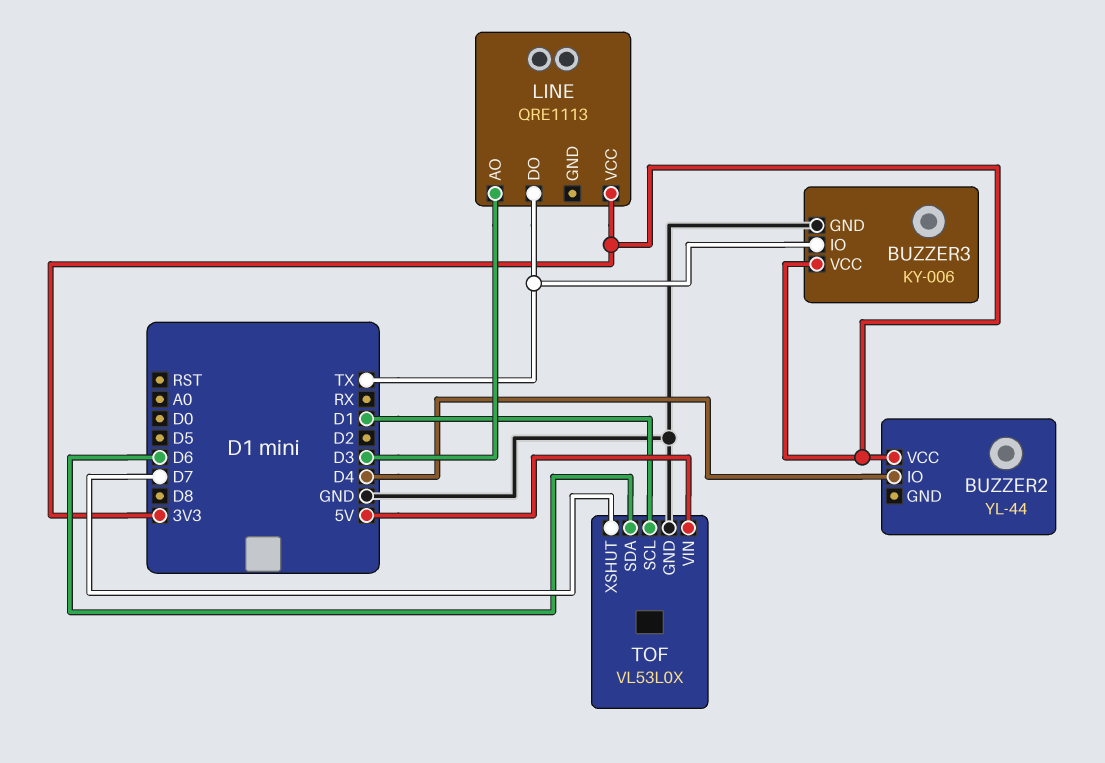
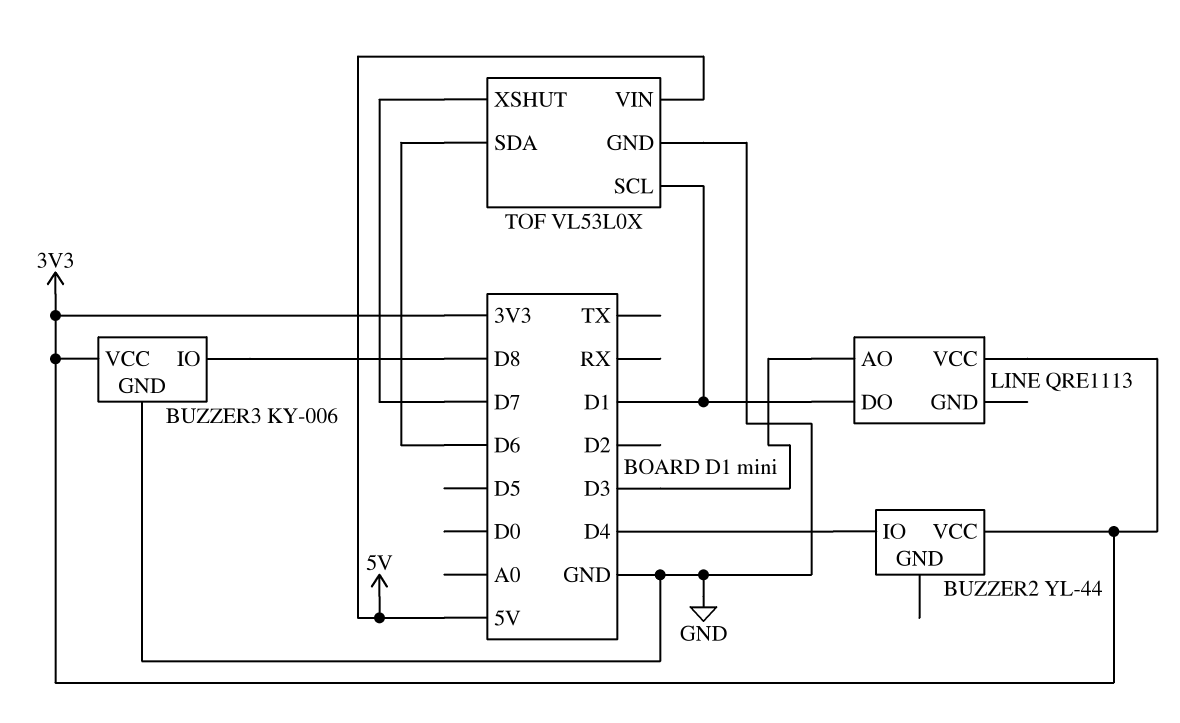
BUZZER3 pin IO: TX -> D8
LINE pin DO: TX -> D1

